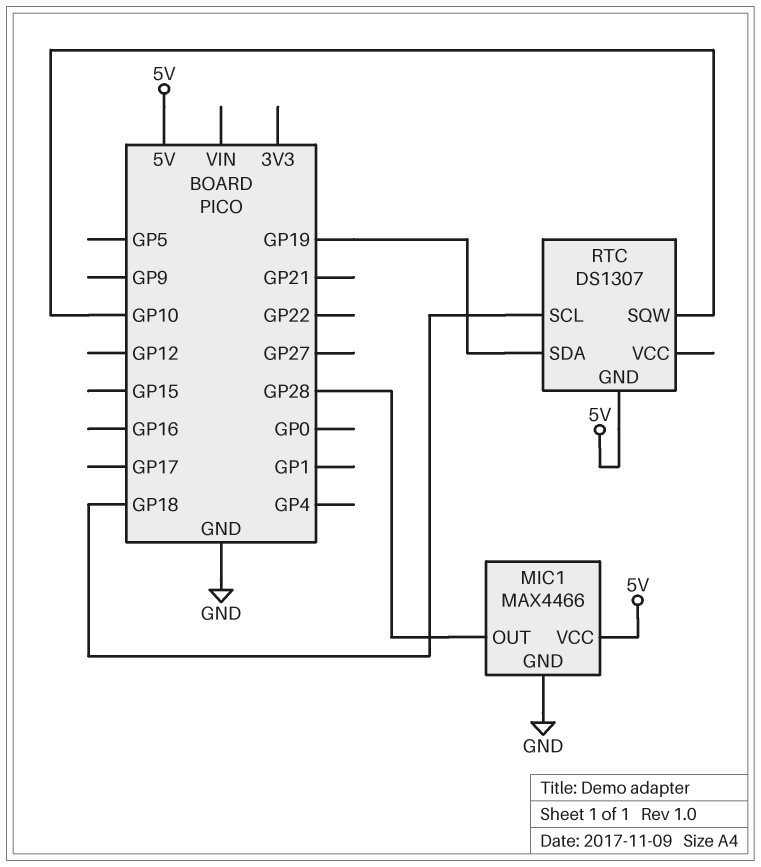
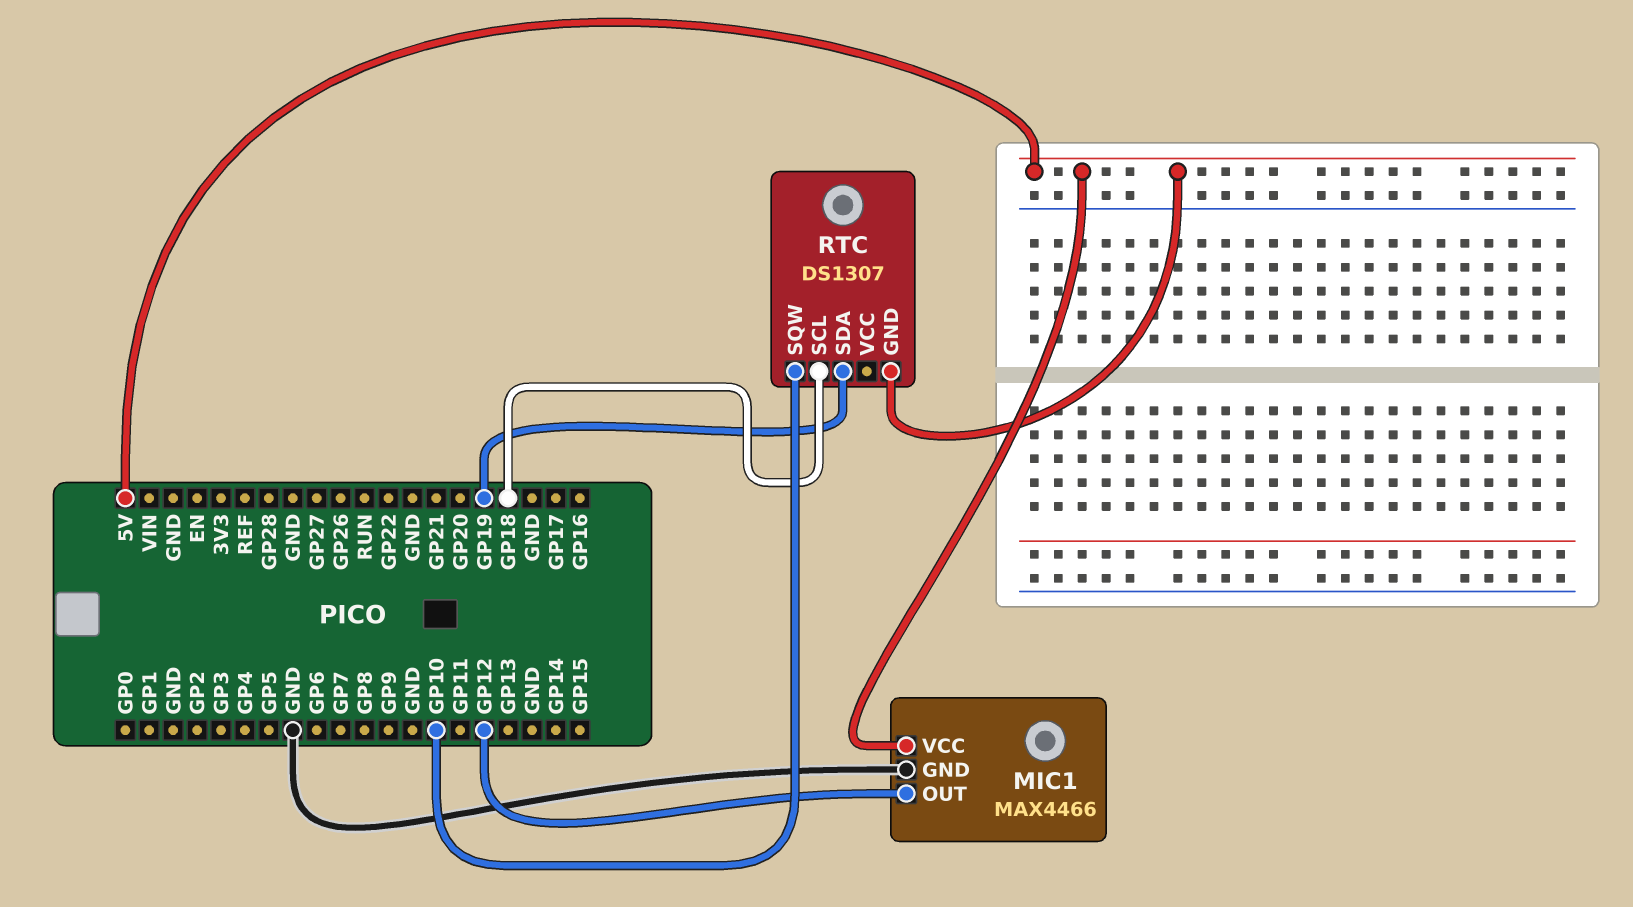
MIC1 pin OUT: GP28 -> GP12

